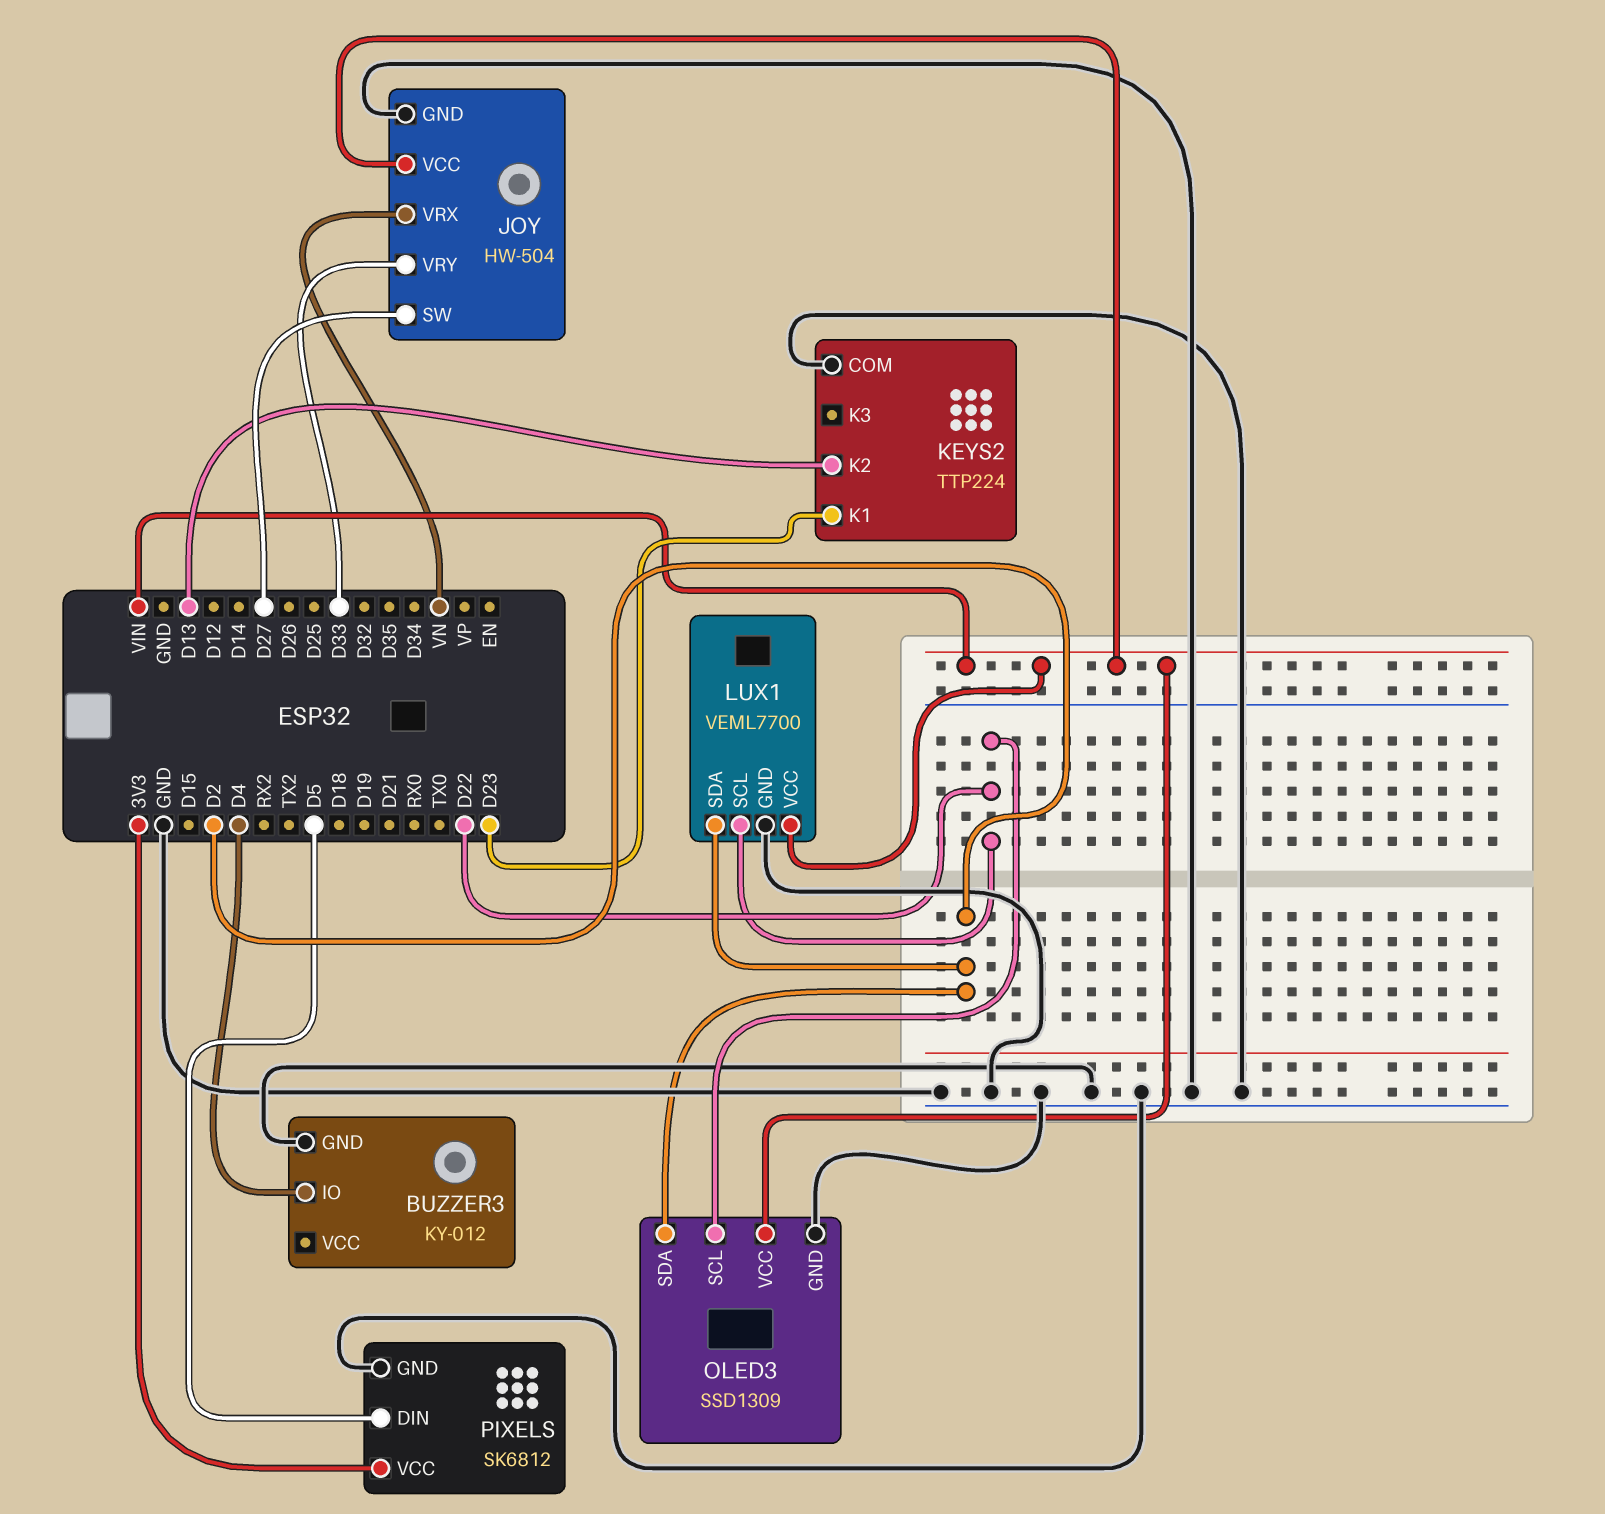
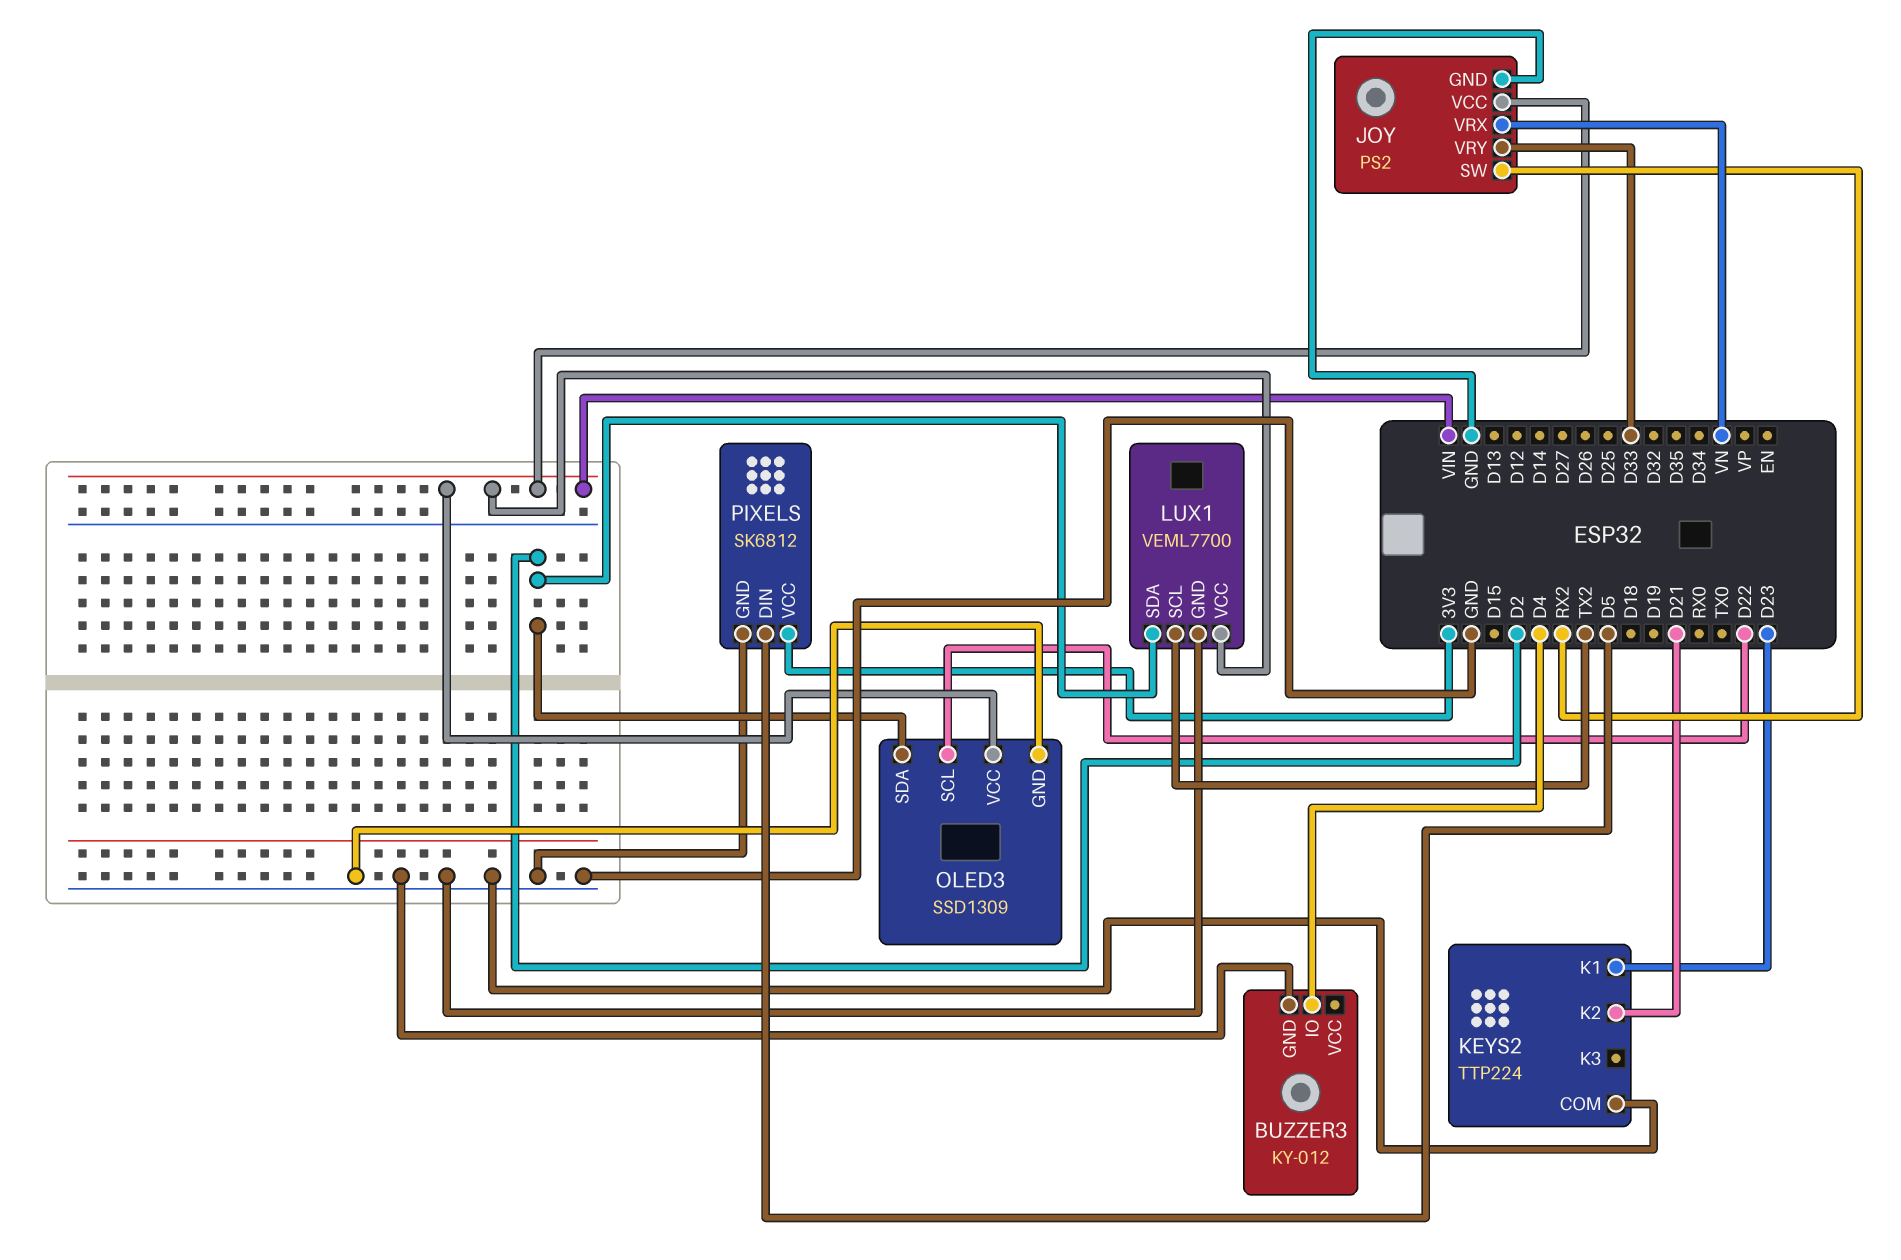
JOY: HW-504 -> PS2
JOY pin SW: D27 -> RX2
KEYS2 pin K2: D13 -> D21
LUX1 pin SCL: D22 -> TX2

